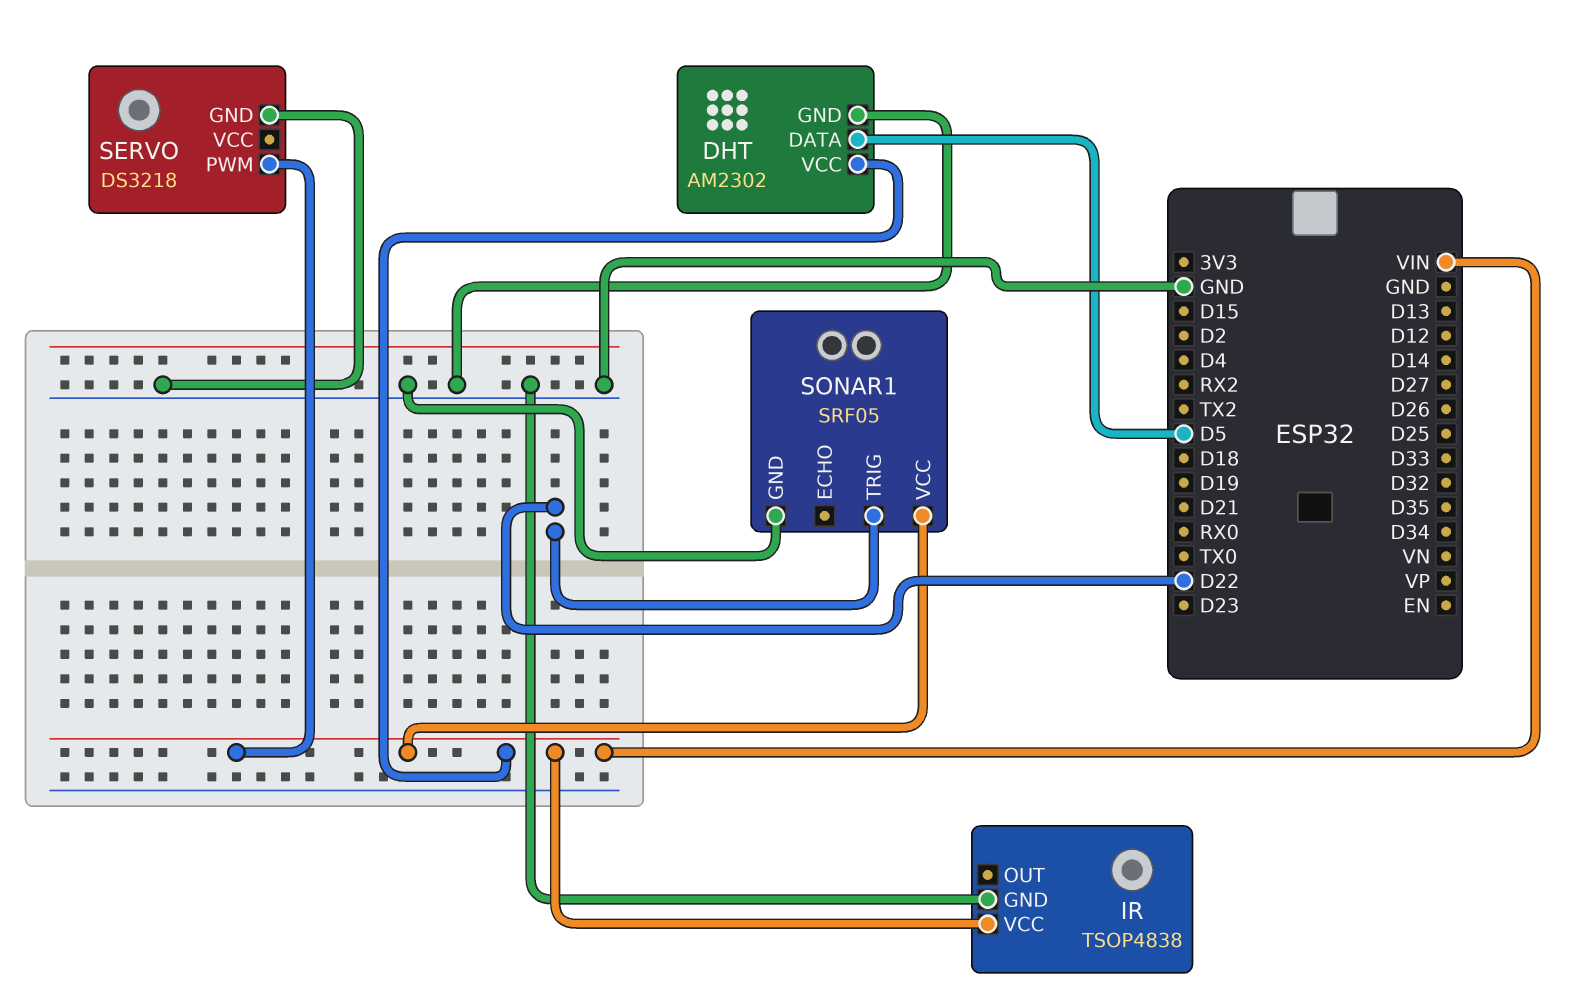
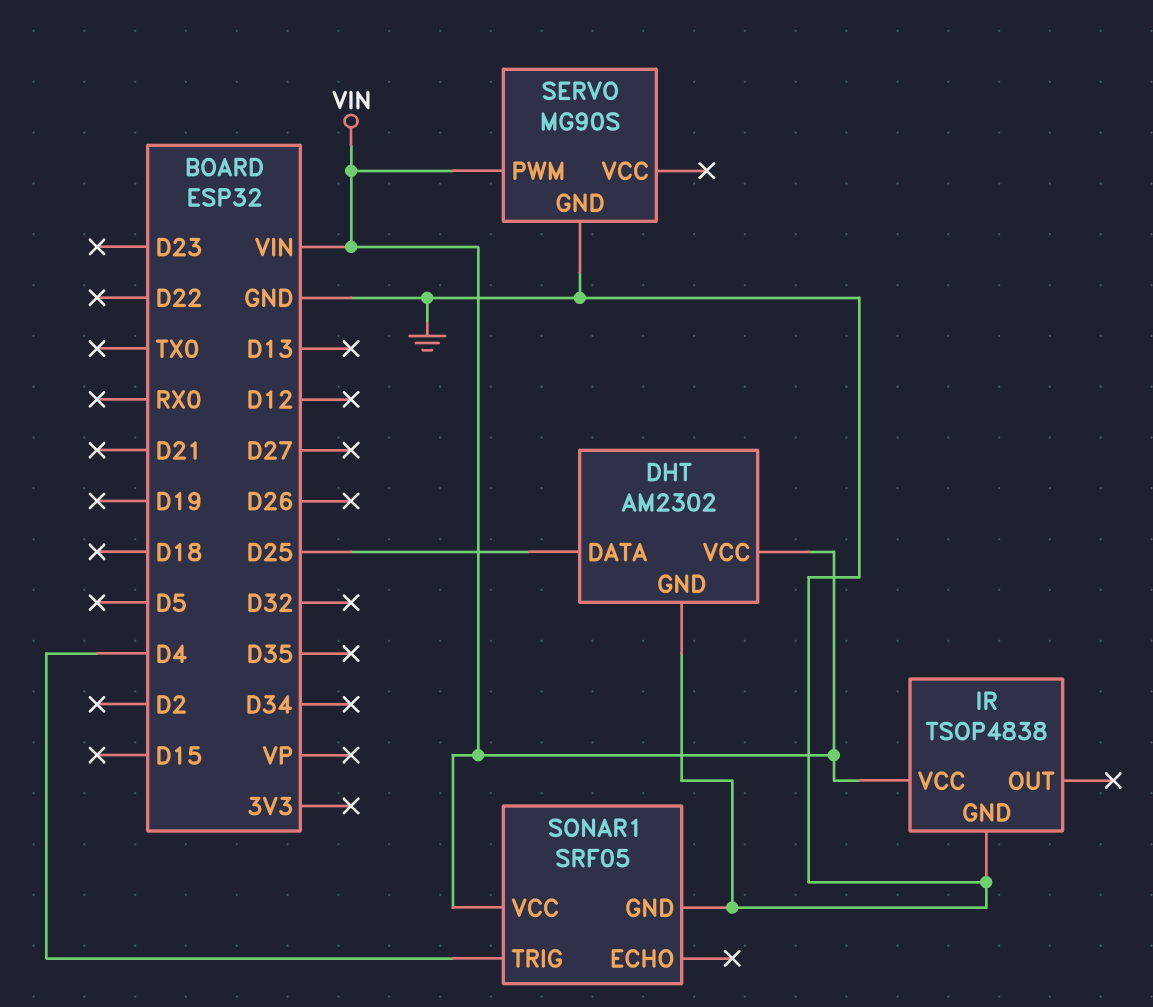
DHT pin DATA: D5 -> D25
SERVO: DS3218 -> MG90S
SONAR1 pin TRIG: D22 -> D4

